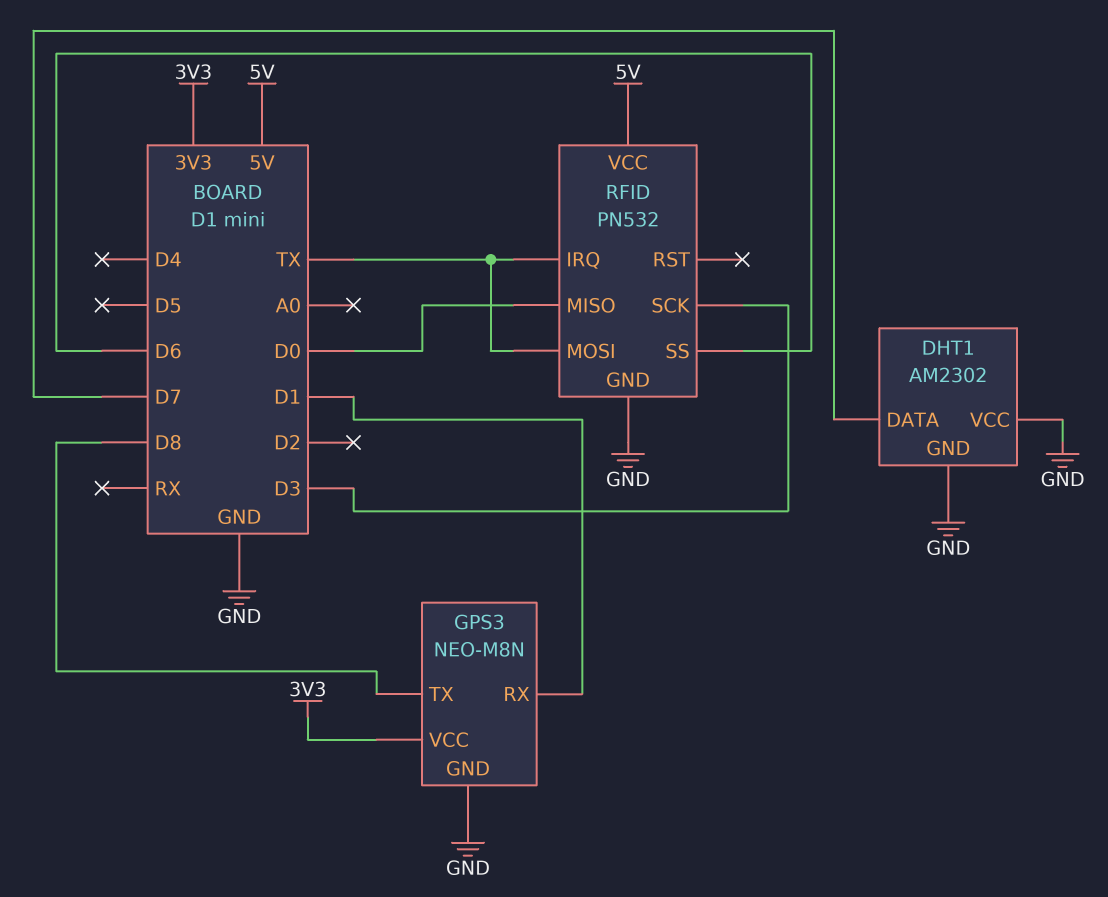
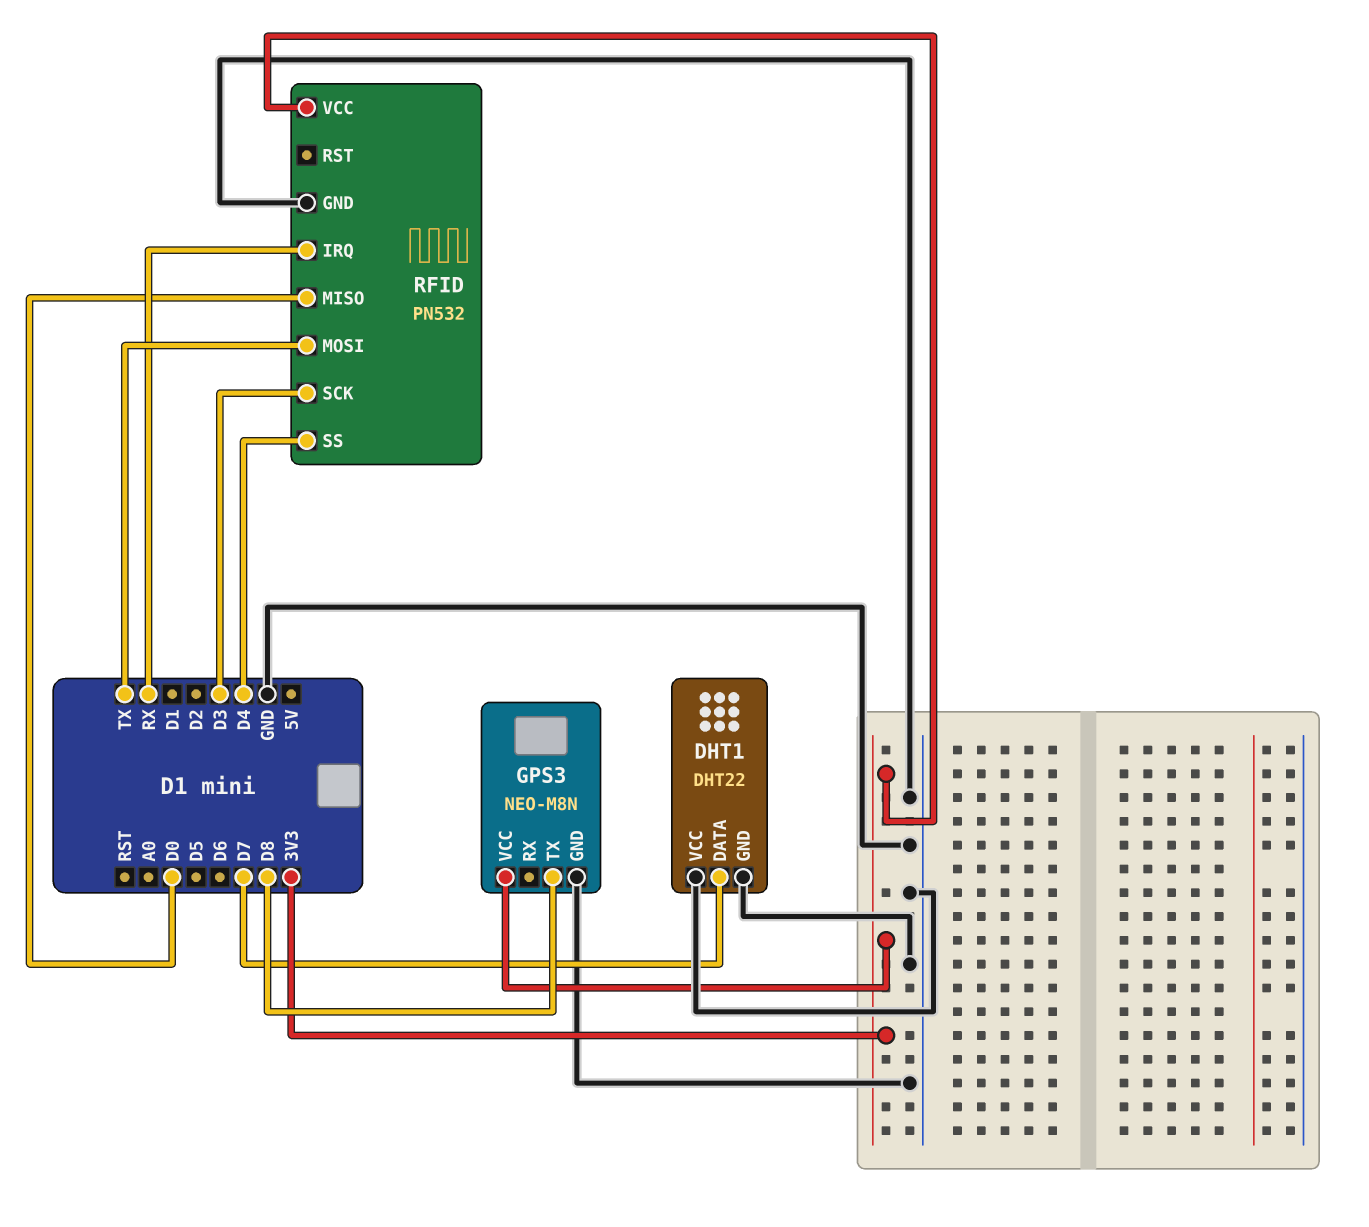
DHT1: AM2302 -> DHT22
GPS3 pin RX: D1 -> none
RFID pin IRQ: TX -> RX
RFID pin SS: D6 -> D4
RFID pin VCC: 5V -> 3V3

